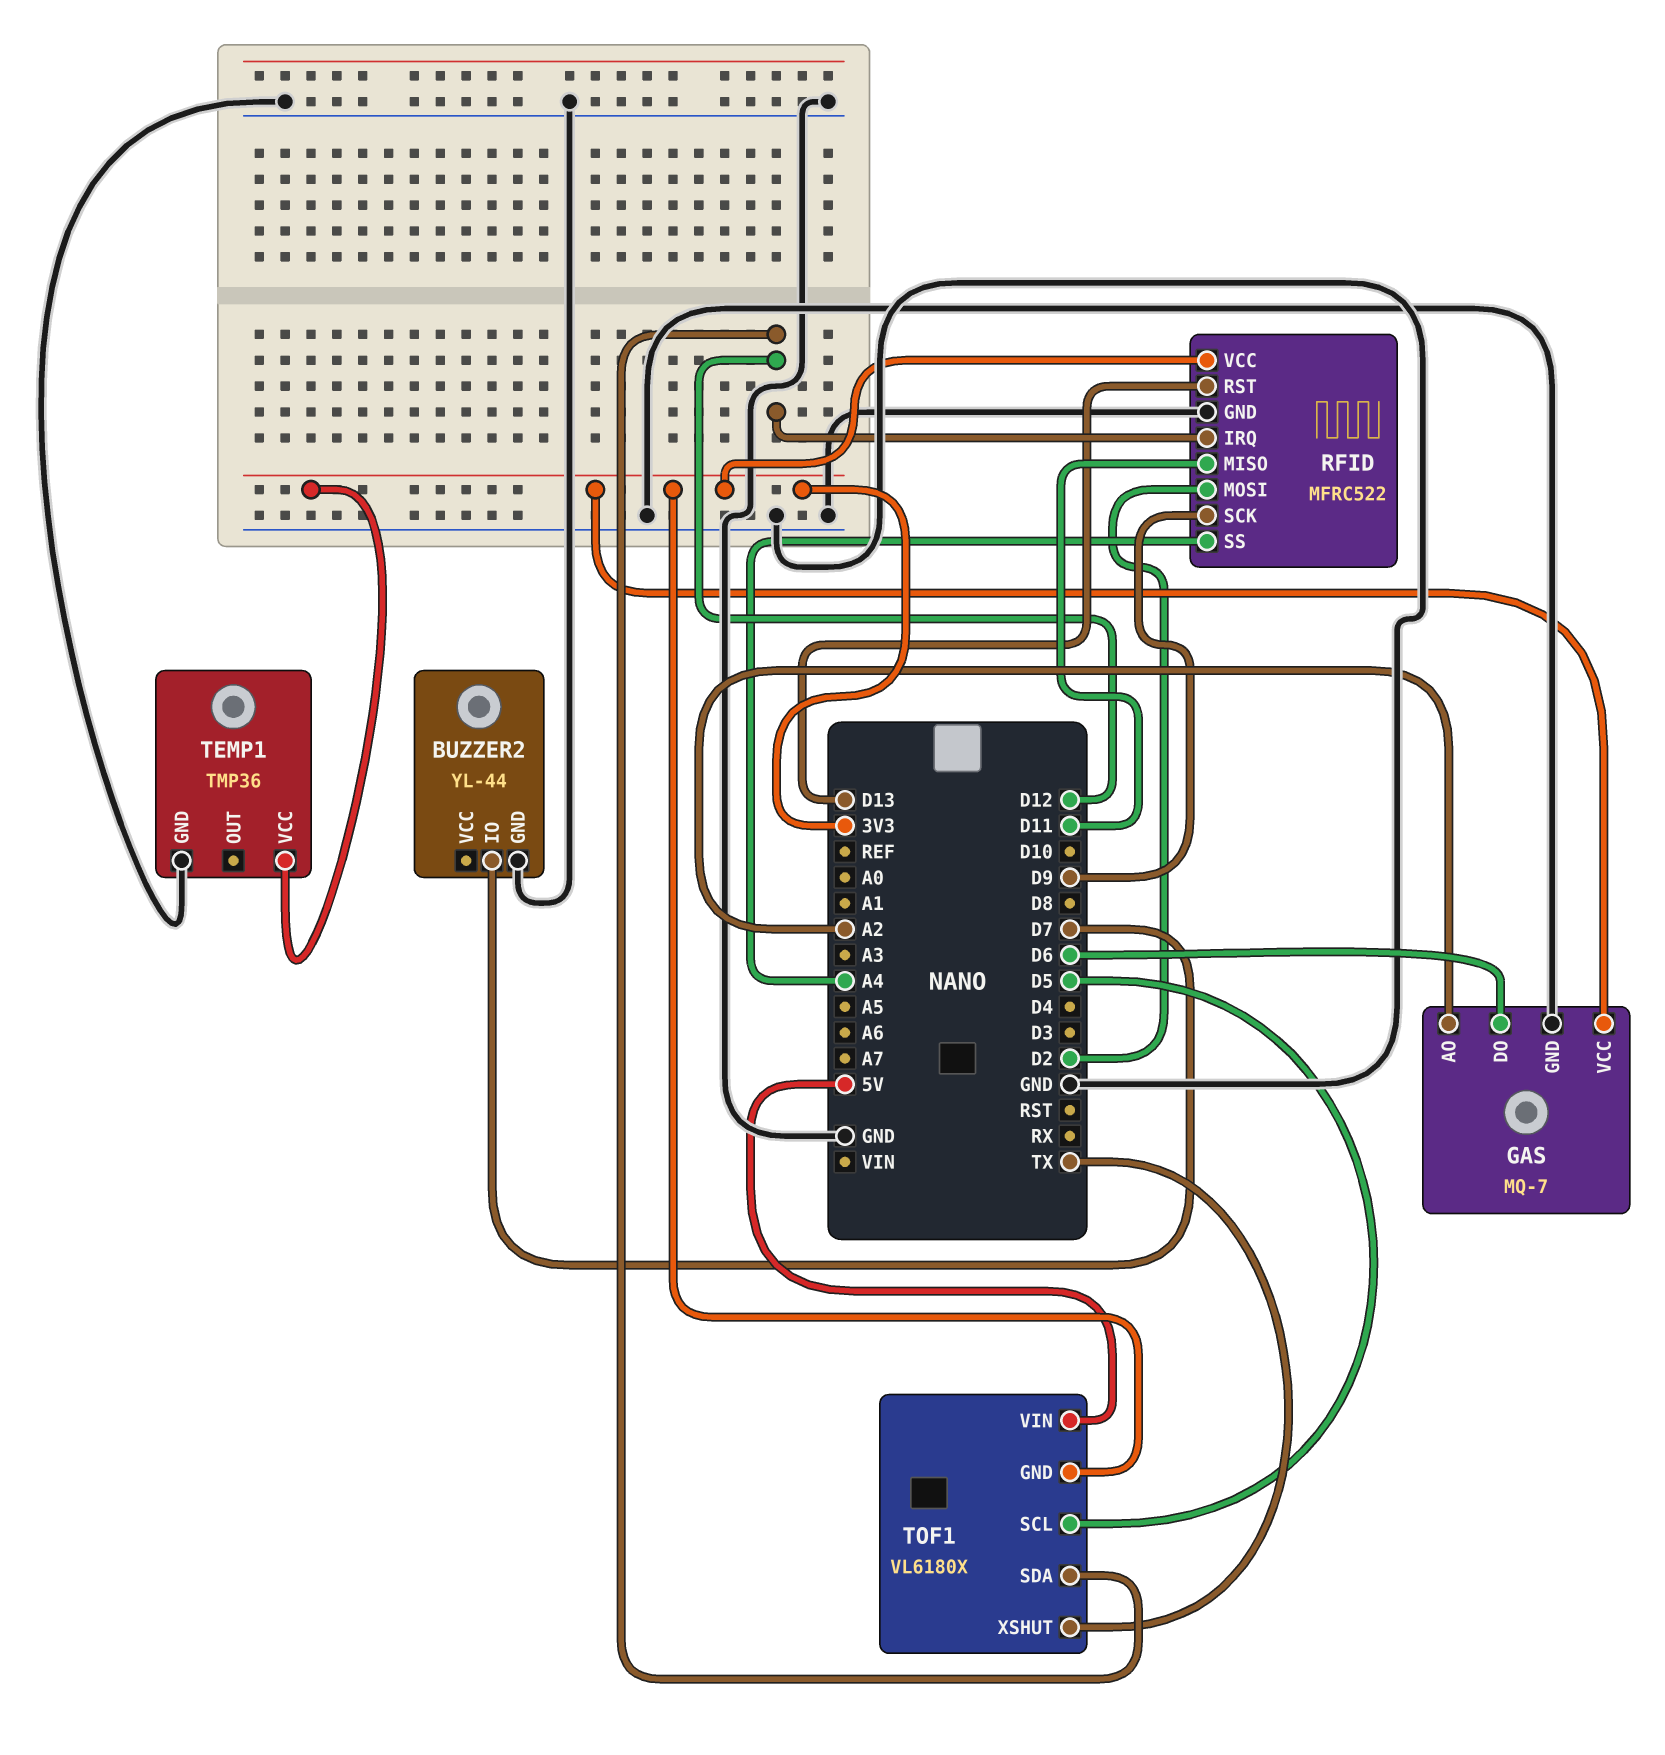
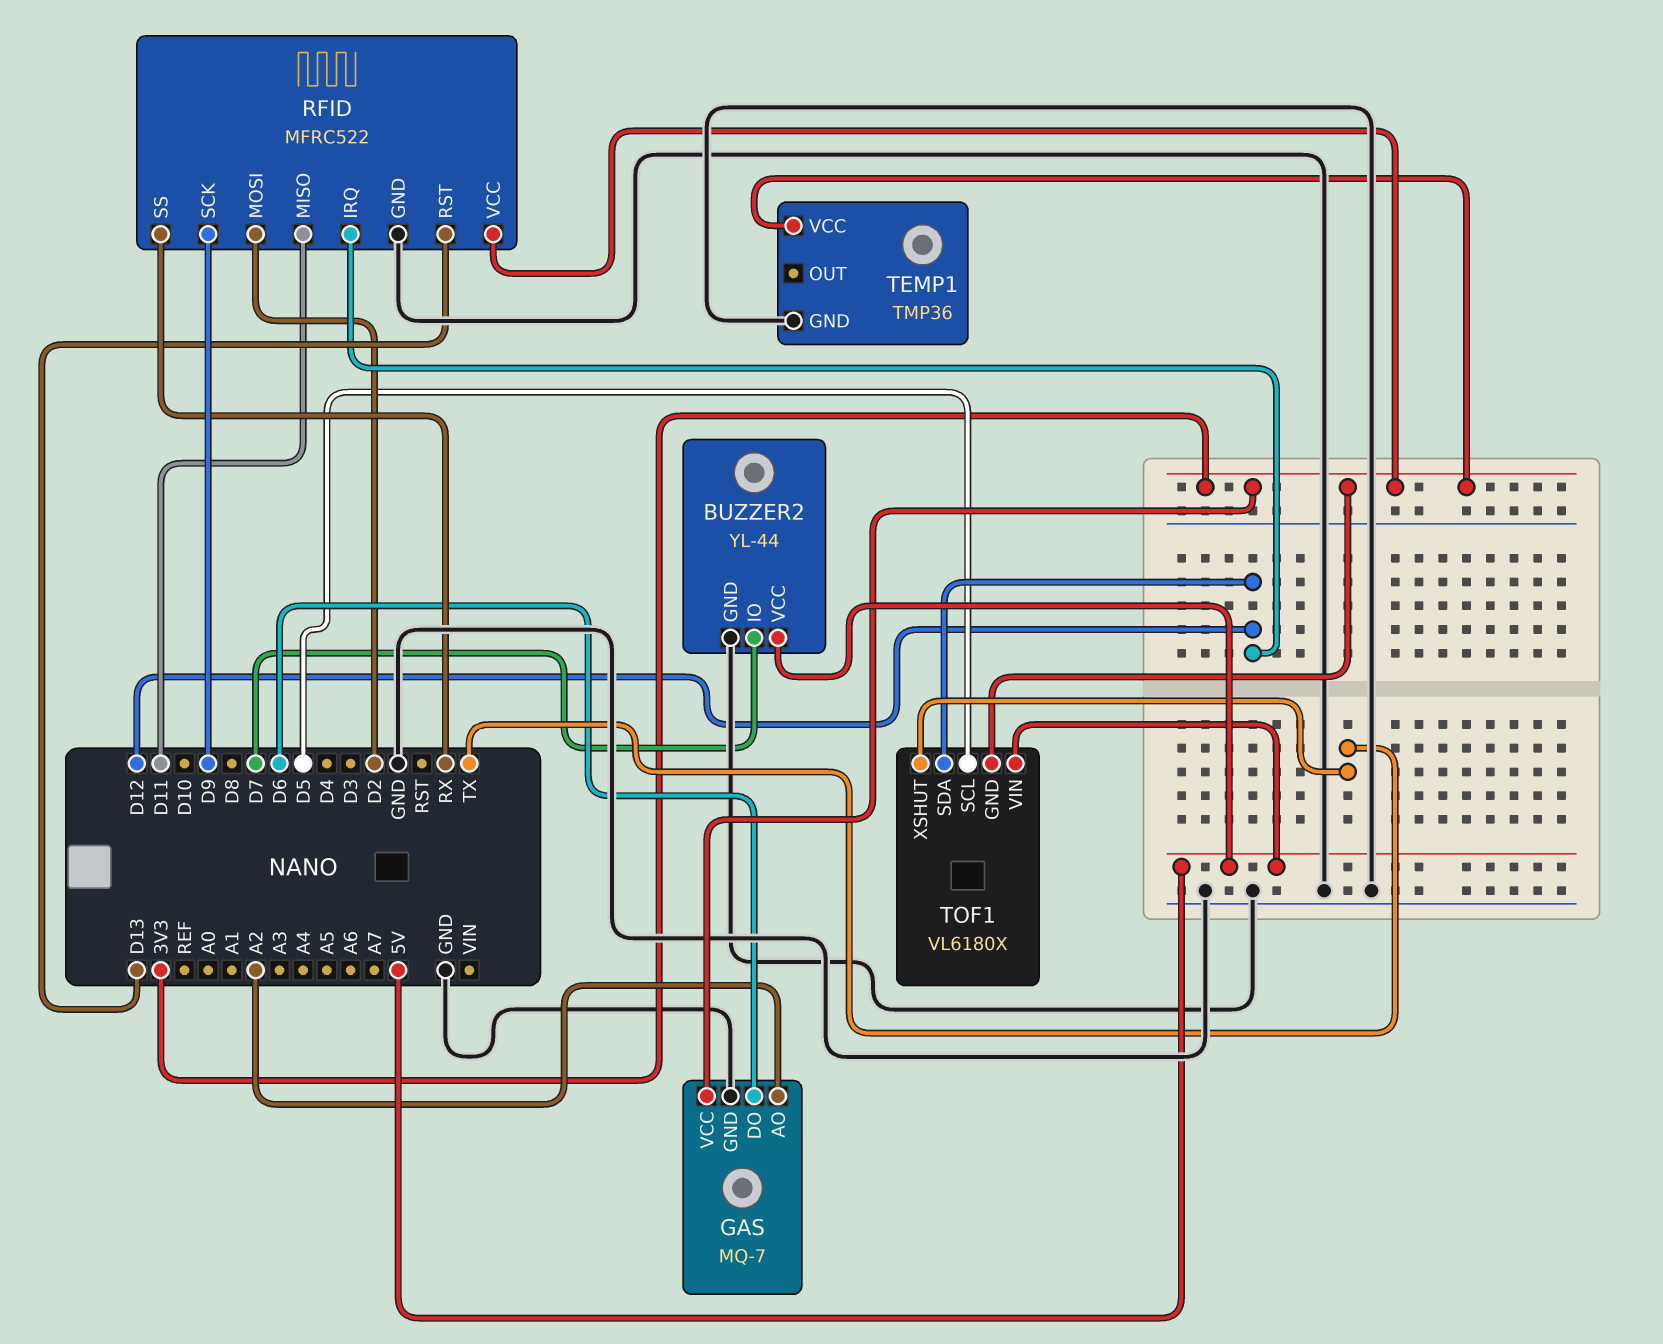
BUZZER2 pin VCC: none -> 5V
RFID pin SS: A4 -> RX

